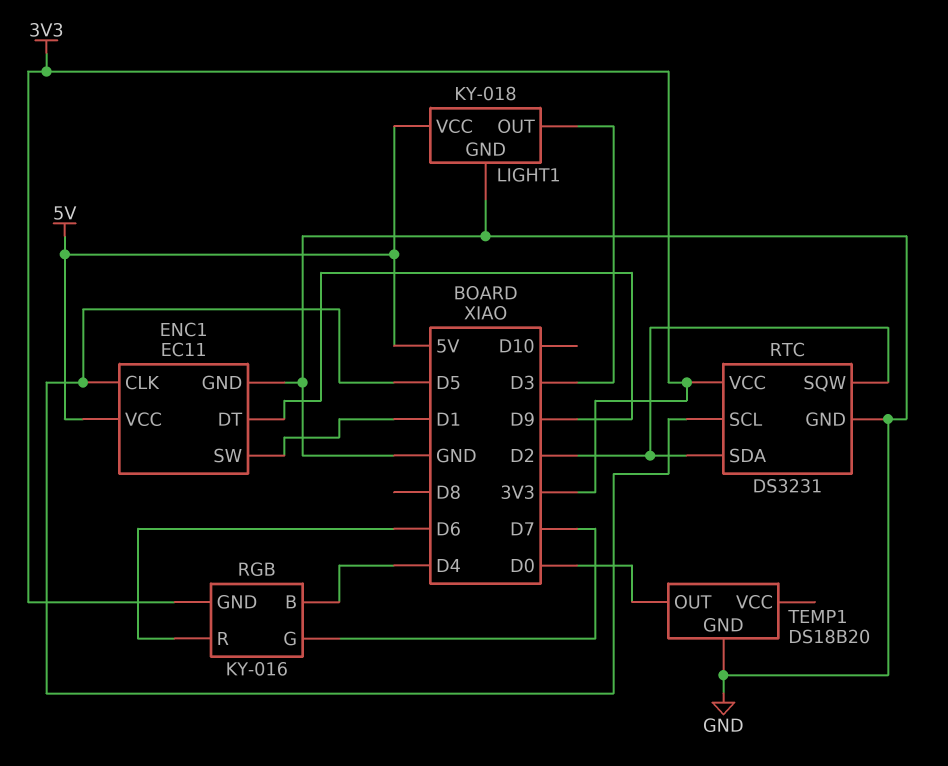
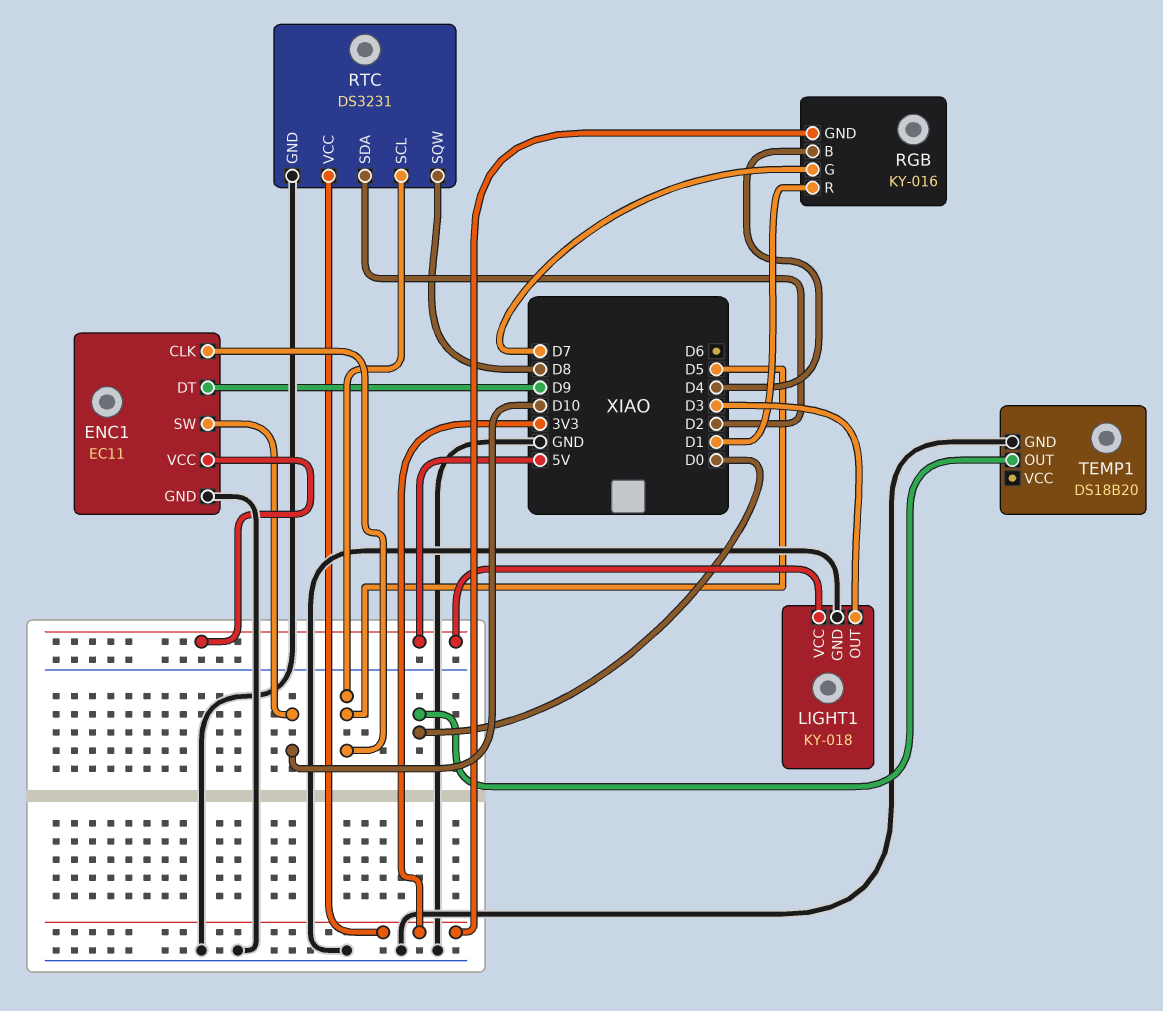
ENC1 pin SW: D1 -> D10
RGB pin R: D6 -> D1
RTC pin SQW: D2 -> D8

